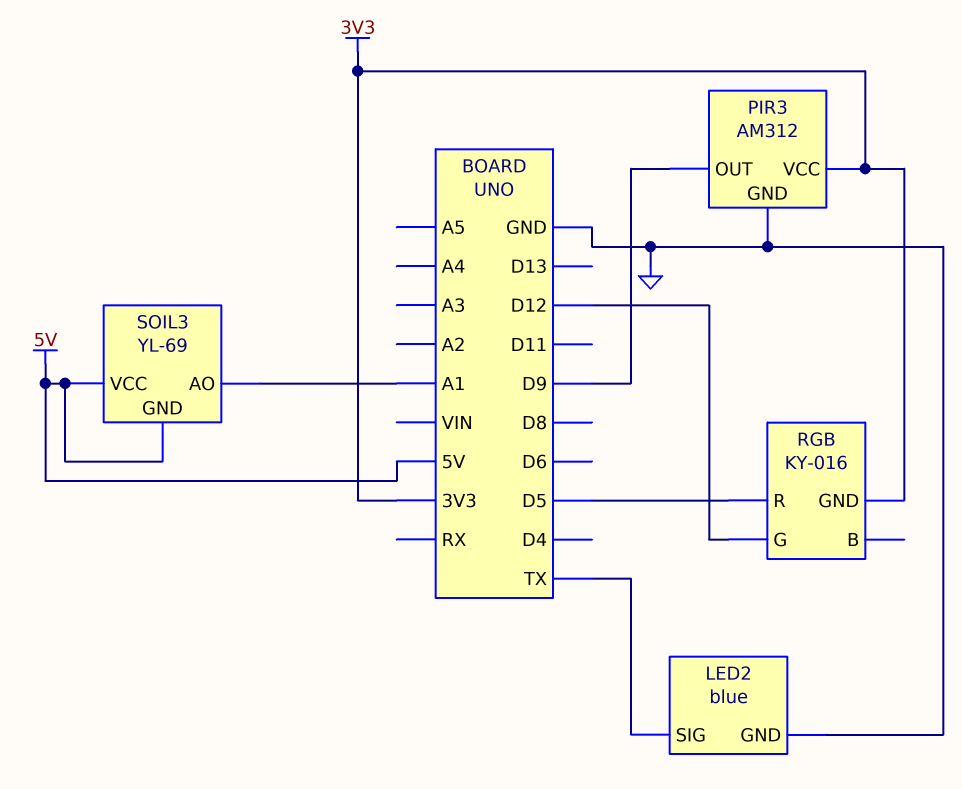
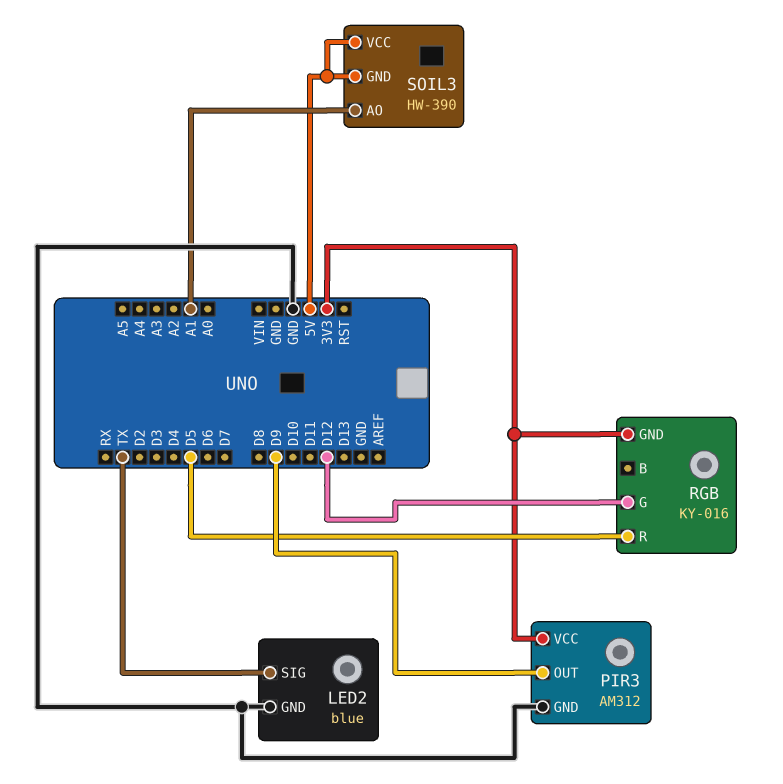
SOIL3: YL-69 -> HW-390

